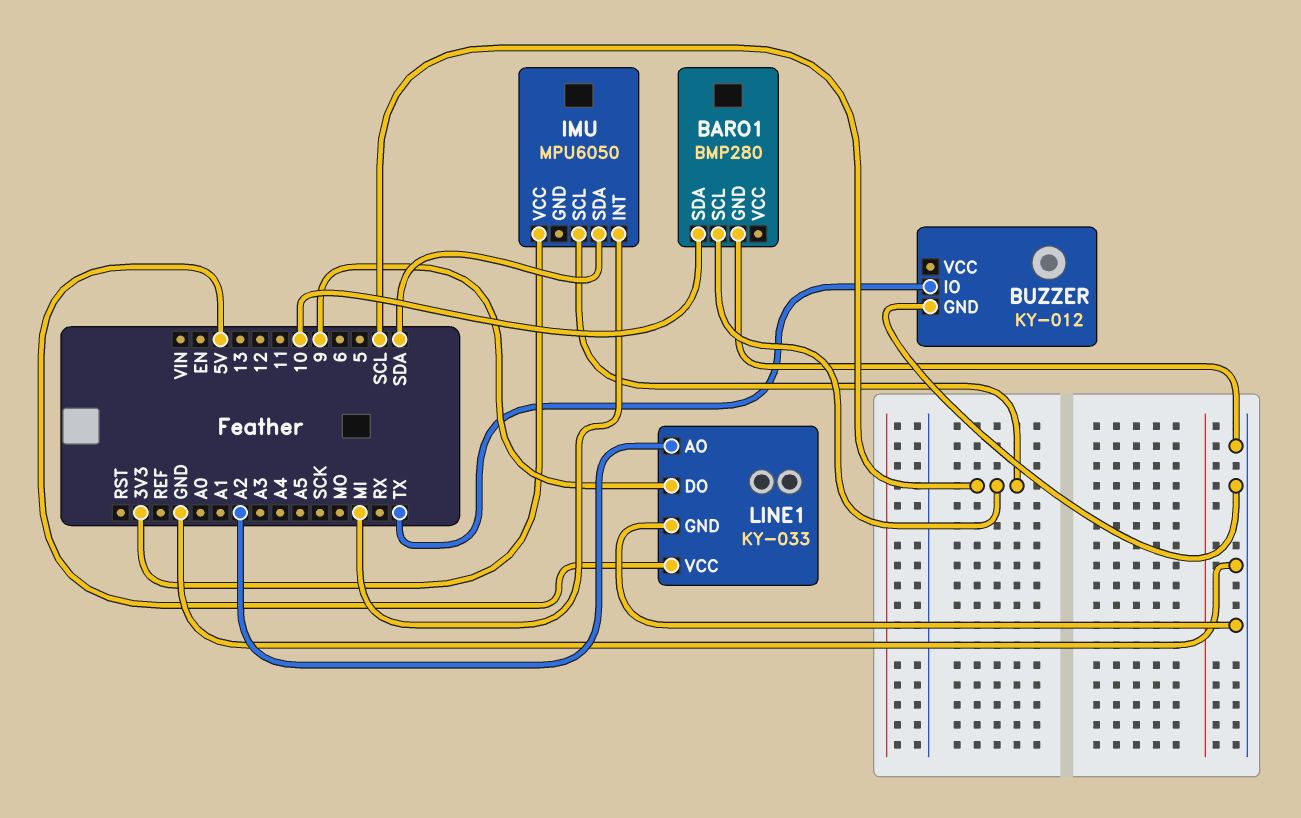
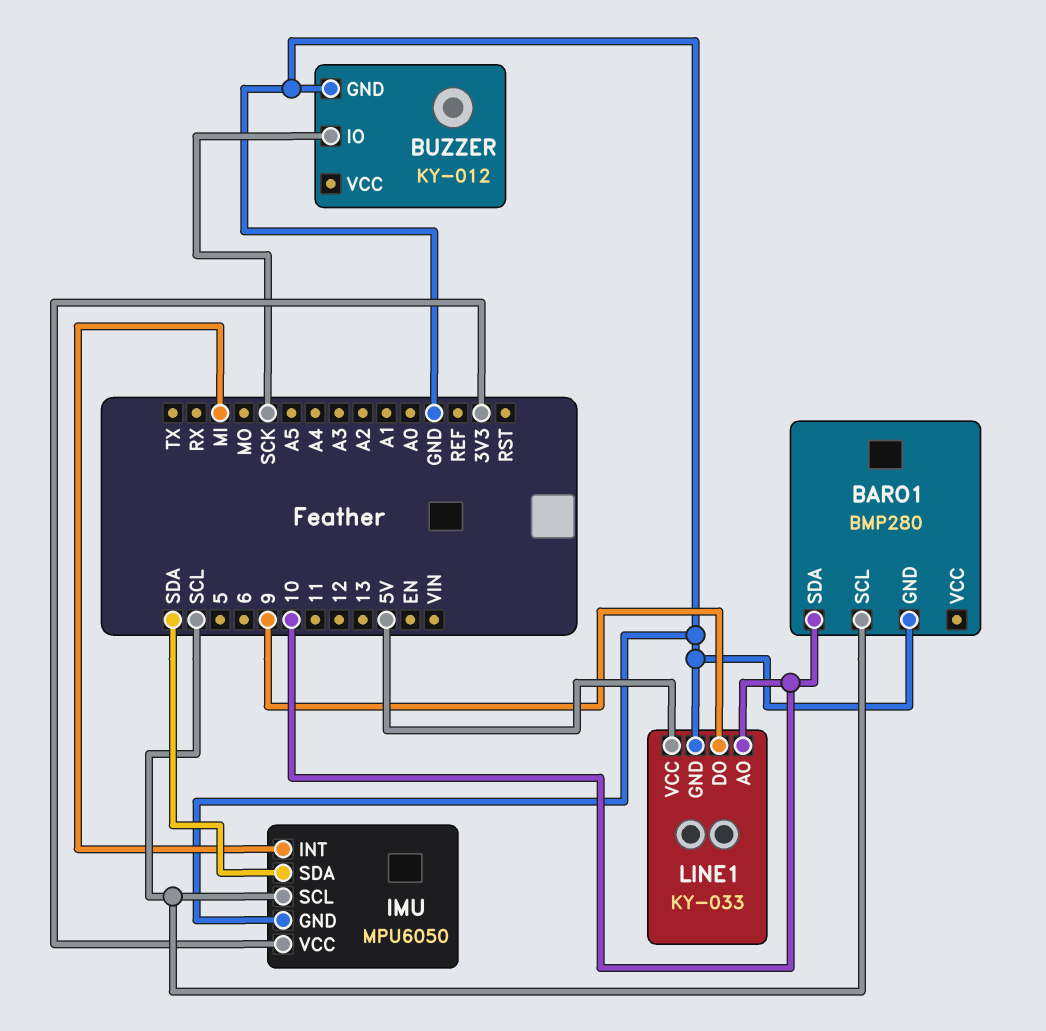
BUZZER pin IO: TX -> SCK
IMU pin GND: none -> GND
LINE1 pin AO: A2 -> 10

